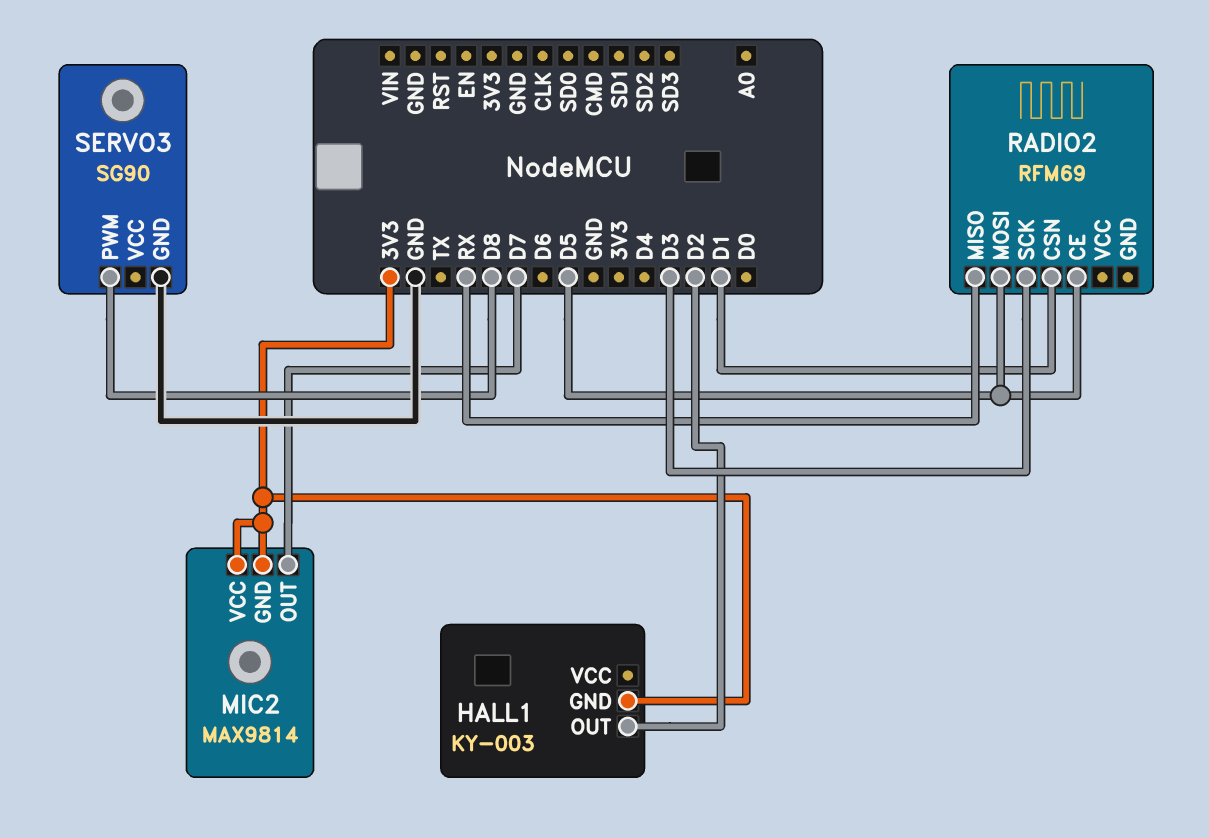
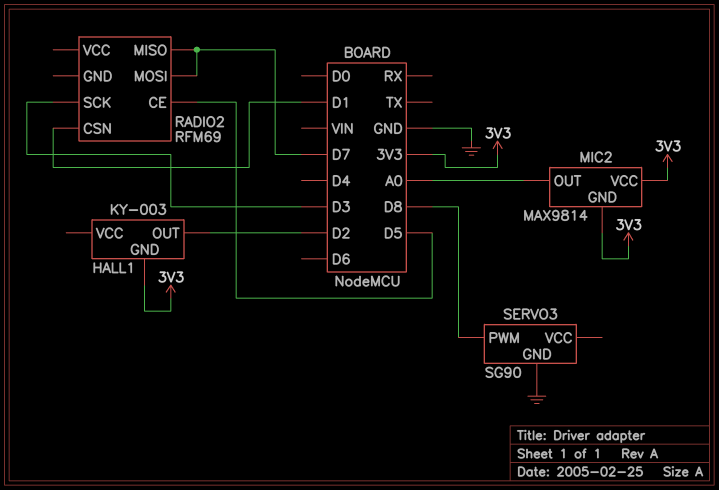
MIC2 pin OUT: D7 -> A0
RADIO2 pin MISO: RX -> D7
RADIO2 pin MOSI: D5 -> D7

